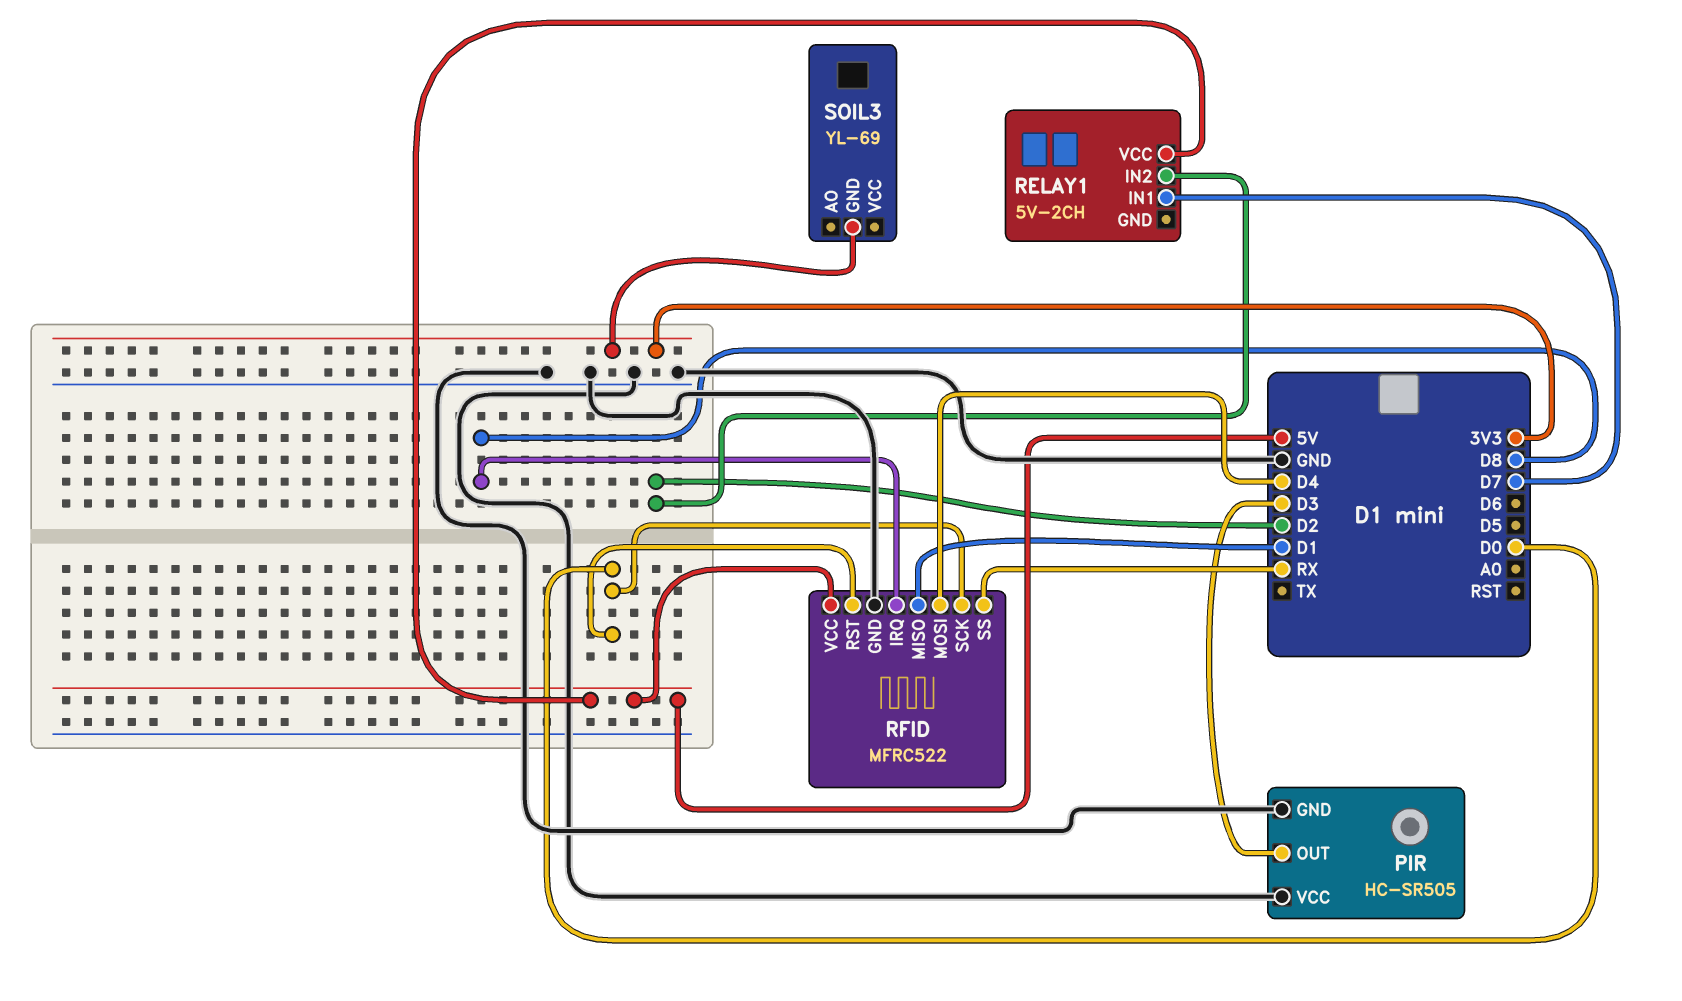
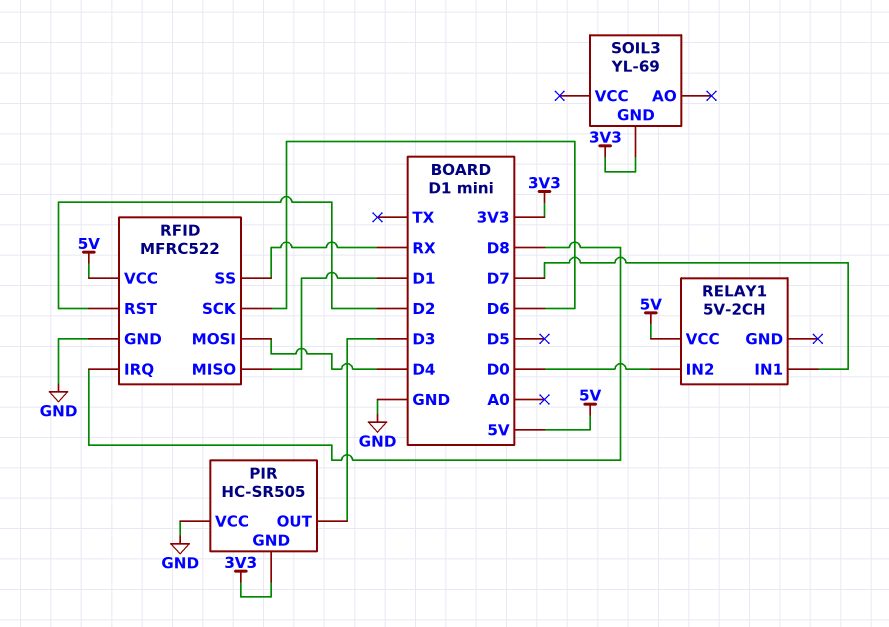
PIR pin GND: GND -> 3V3
RELAY1 pin IN2: D2 -> D0
RFID pin RST: D0 -> D2
RFID pin SCK: D0 -> D6

